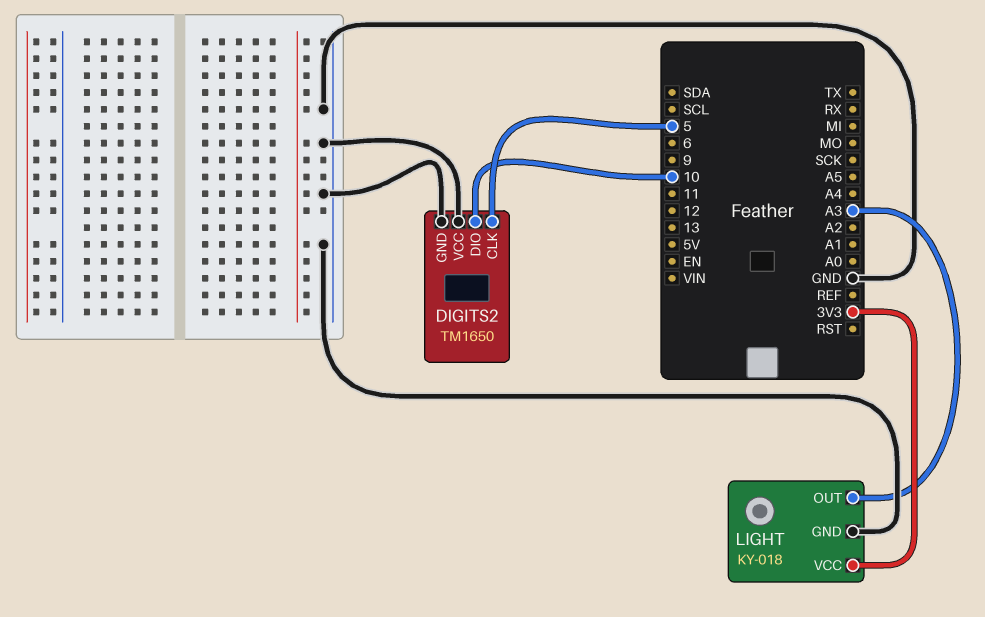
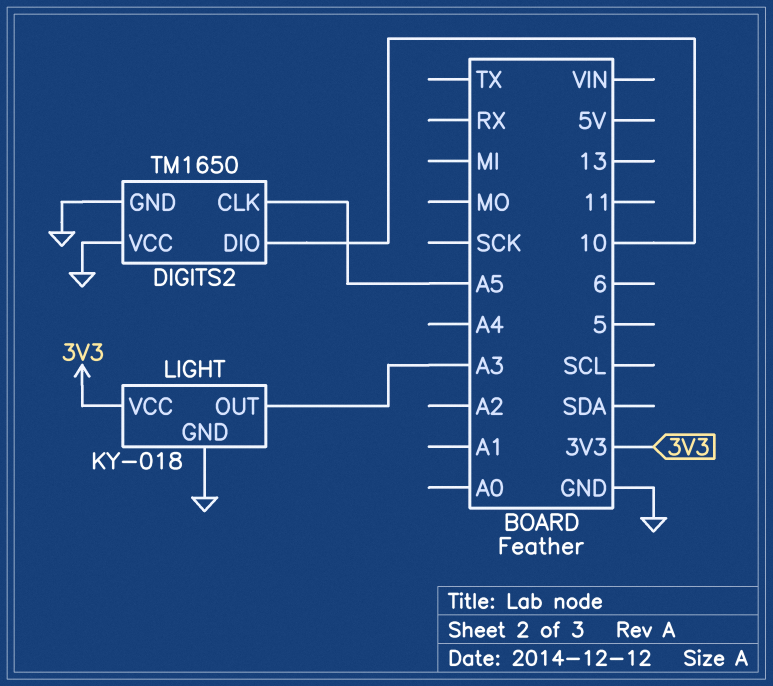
DIGITS2 pin CLK: 5 -> A5

